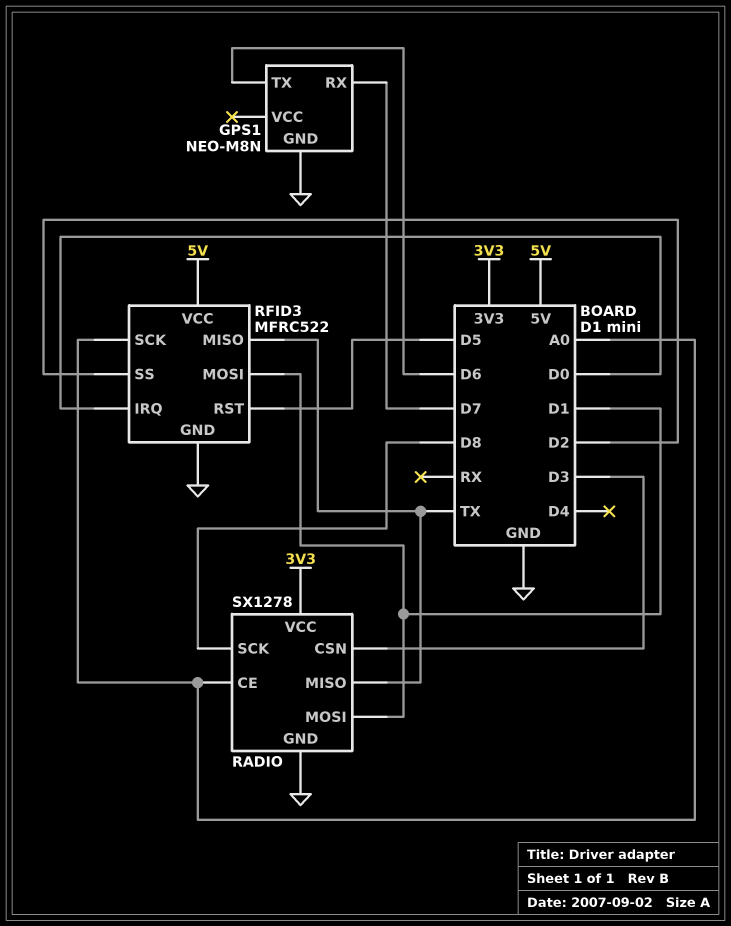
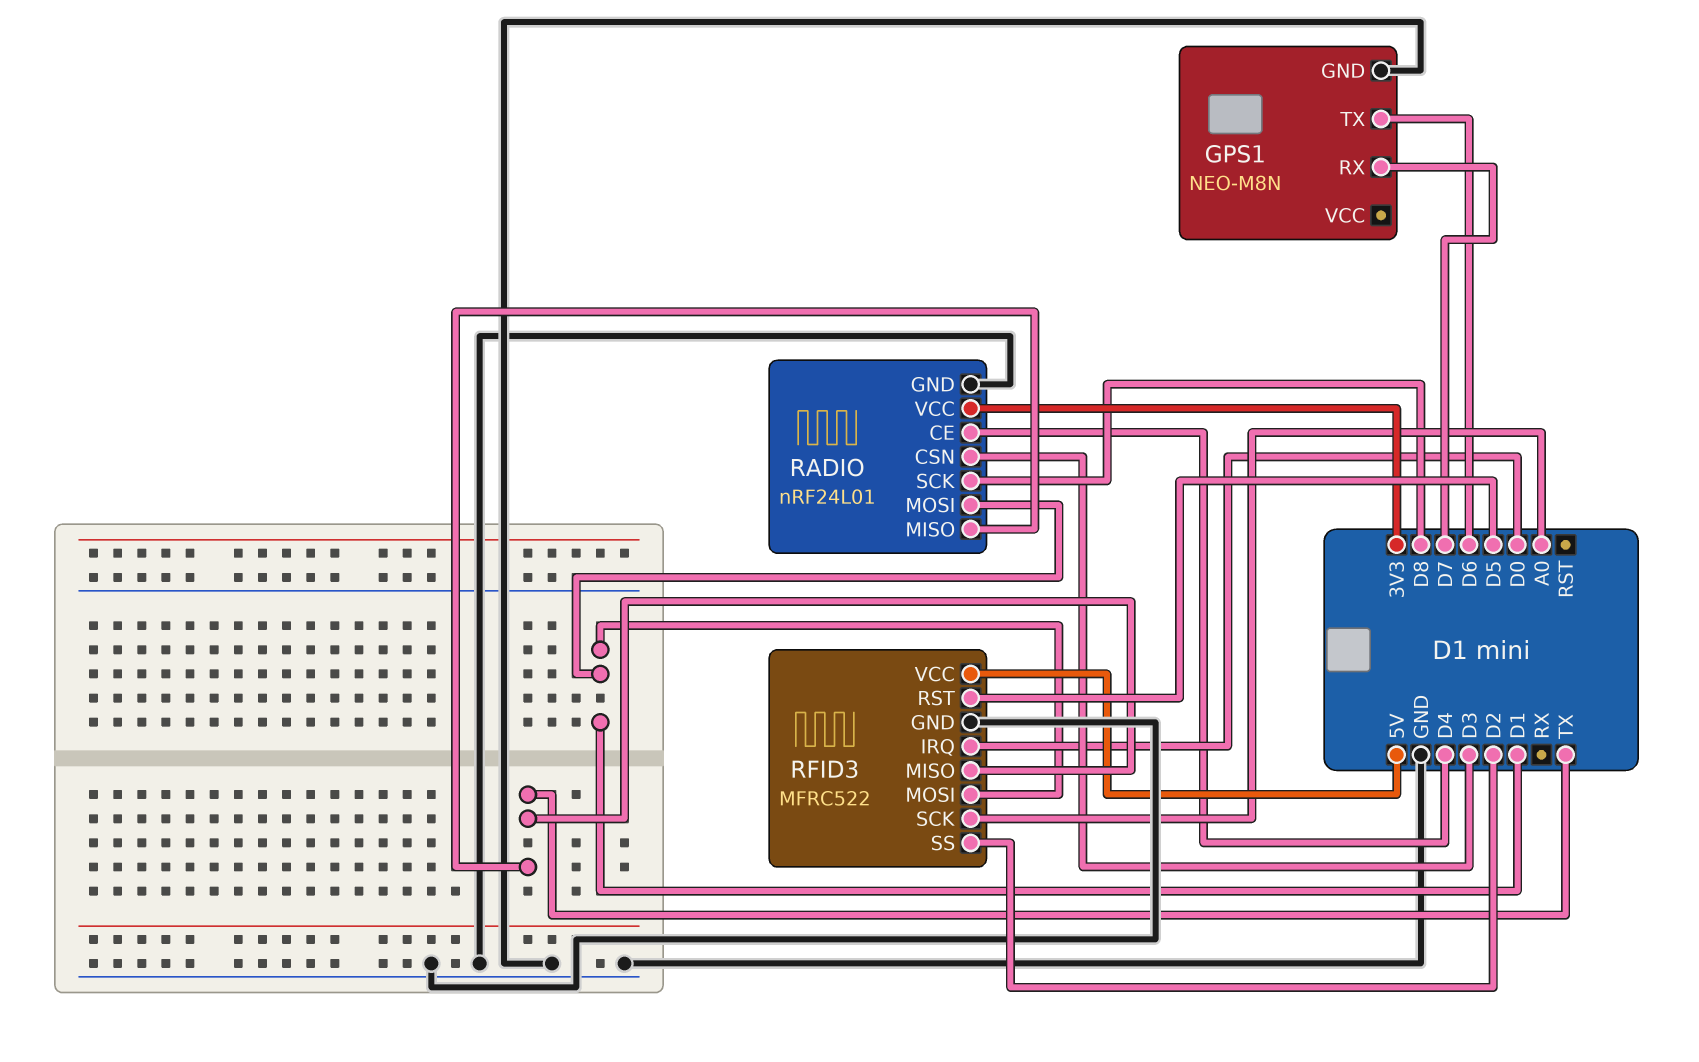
RADIO: SX1278 -> nRF24L01
RADIO pin CE: A0 -> D4

